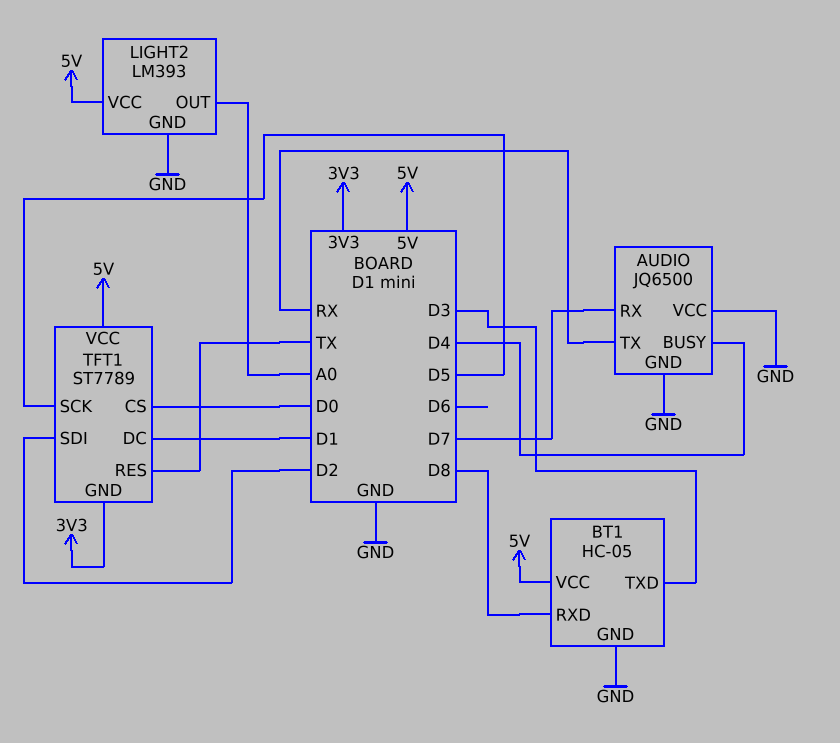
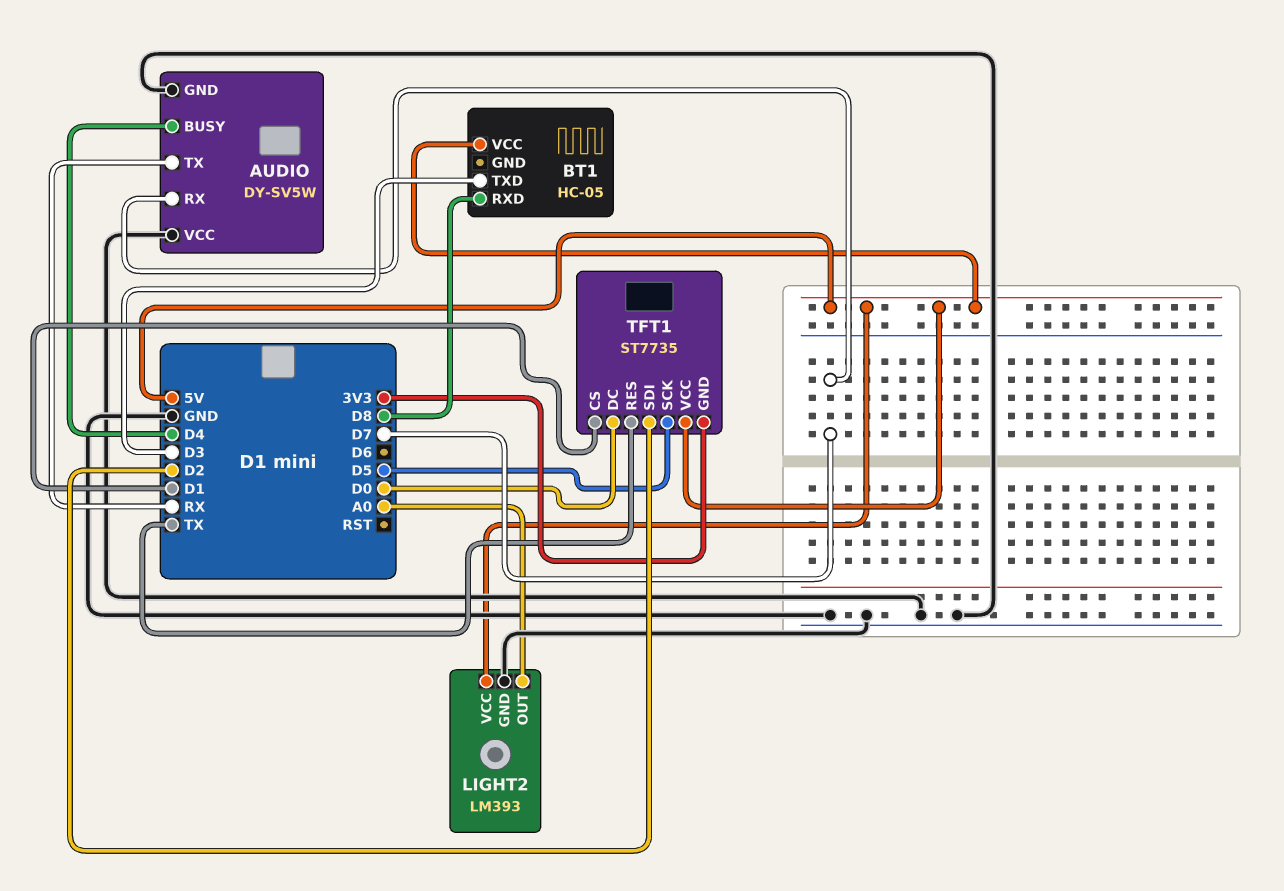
AUDIO: JQ6500 -> DY-SV5W
BT1 pin GND: GND -> none
TFT1: ST7789 -> ST7735
TFT1 pin CS: D0 -> D1
TFT1 pin DC: D1 -> D0

